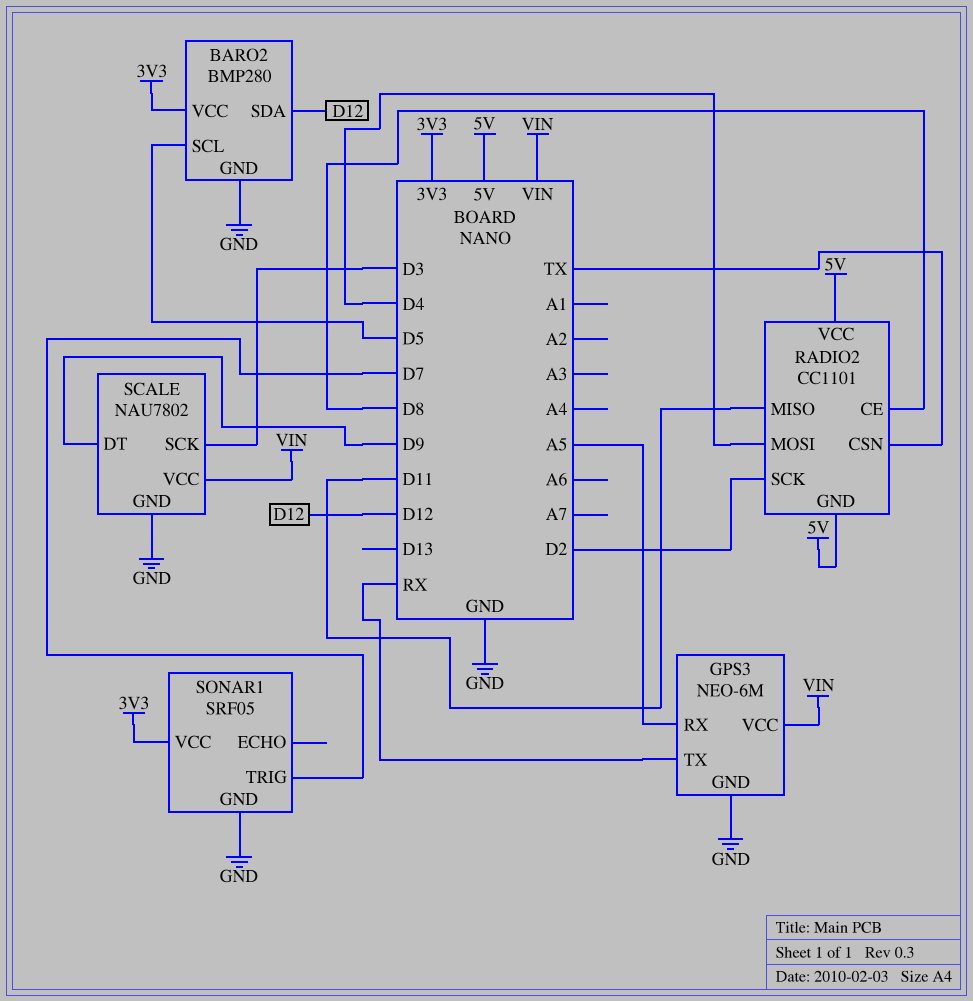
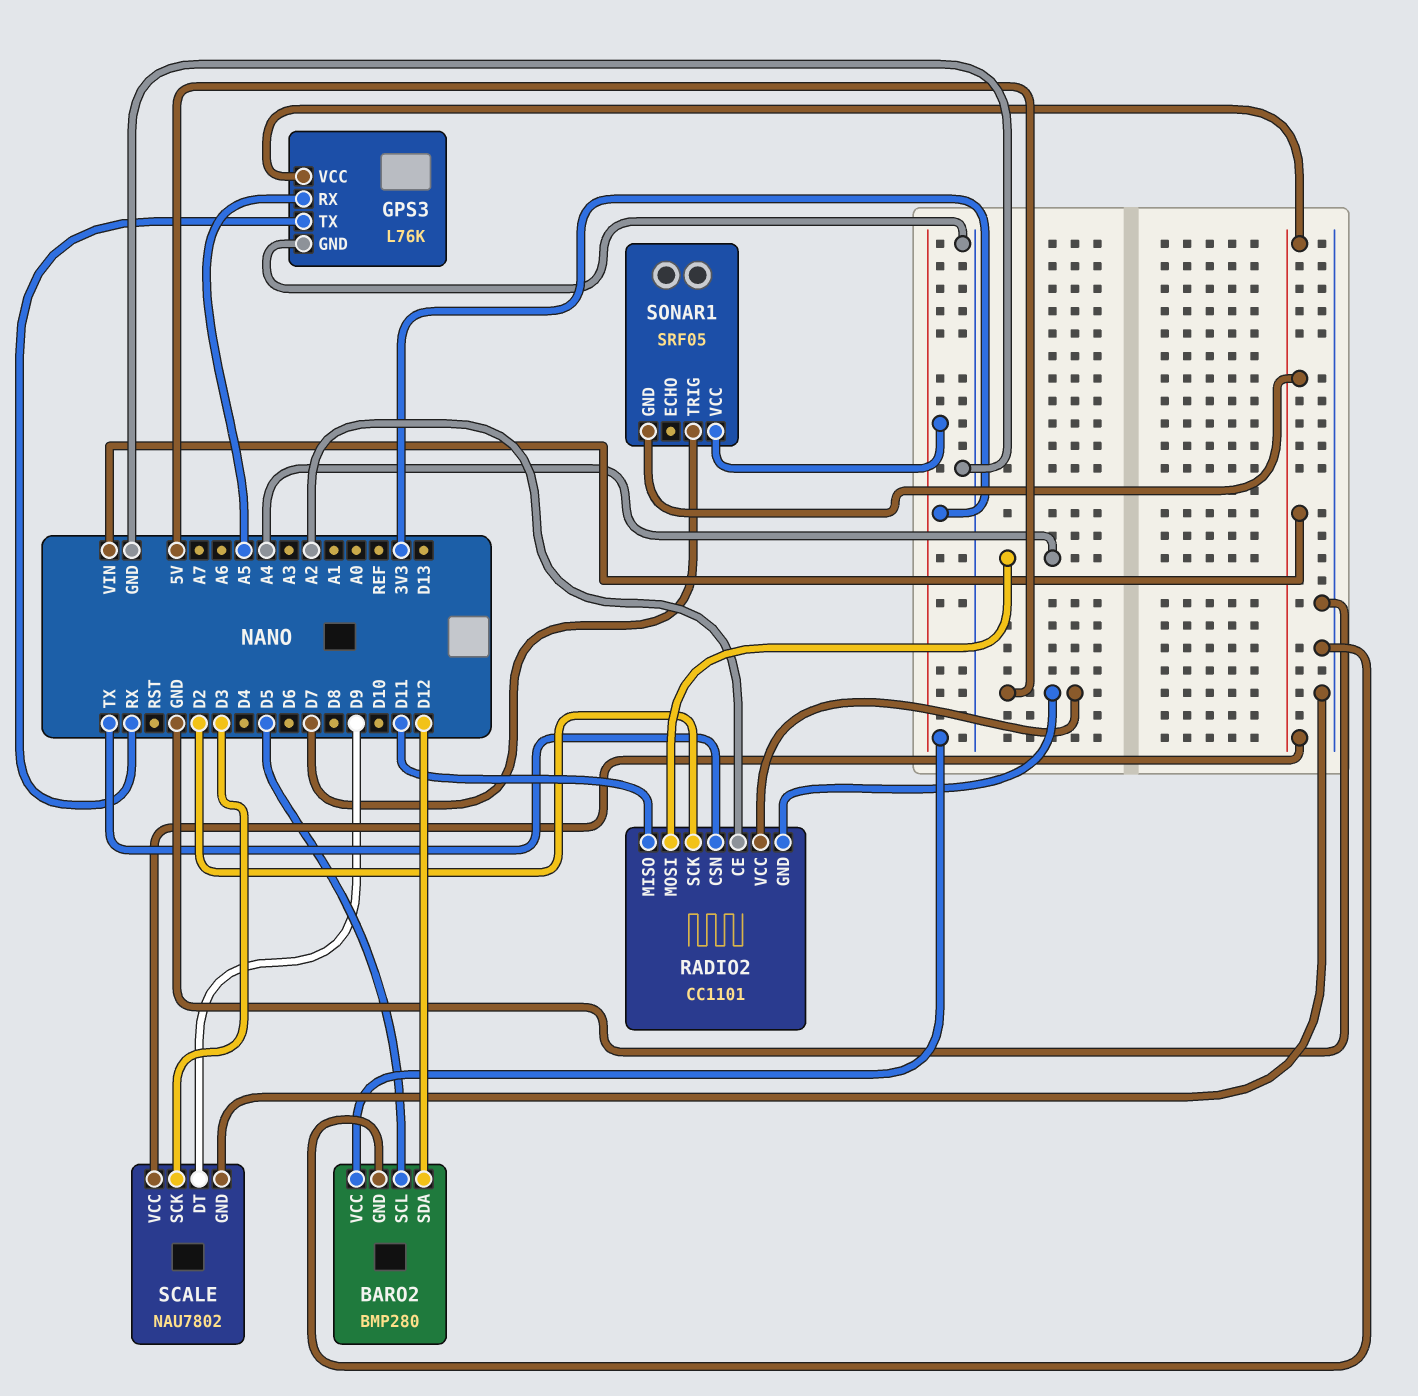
GPS3: NEO-6M -> L76K
RADIO2 pin CE: D8 -> A2
RADIO2 pin MOSI: D4 -> A4
SONAR1 pin GND: GND -> VIN

